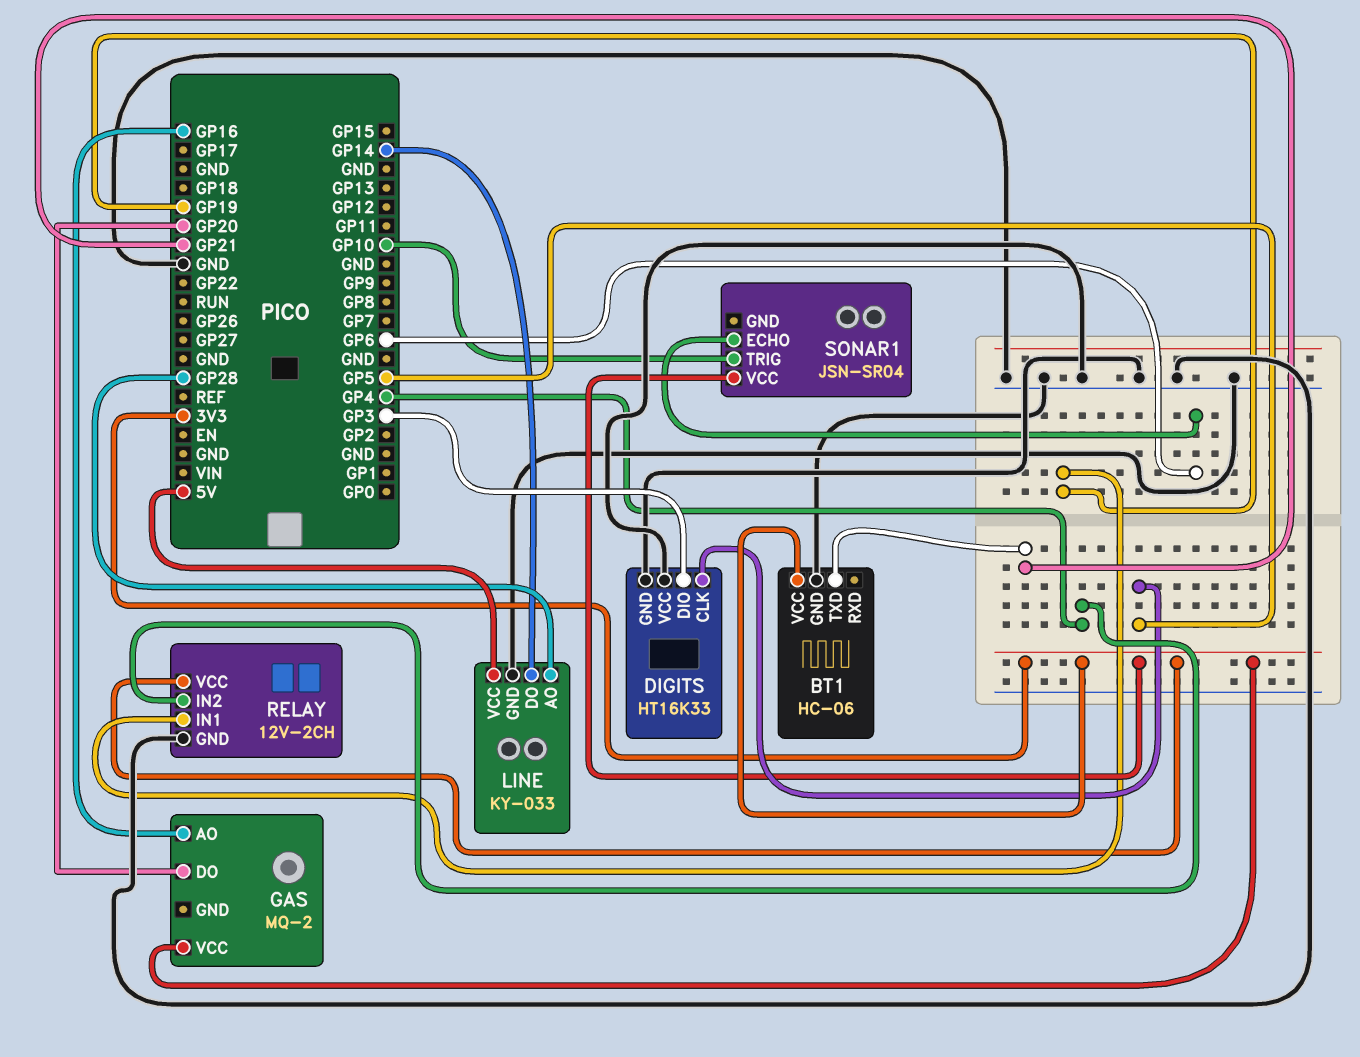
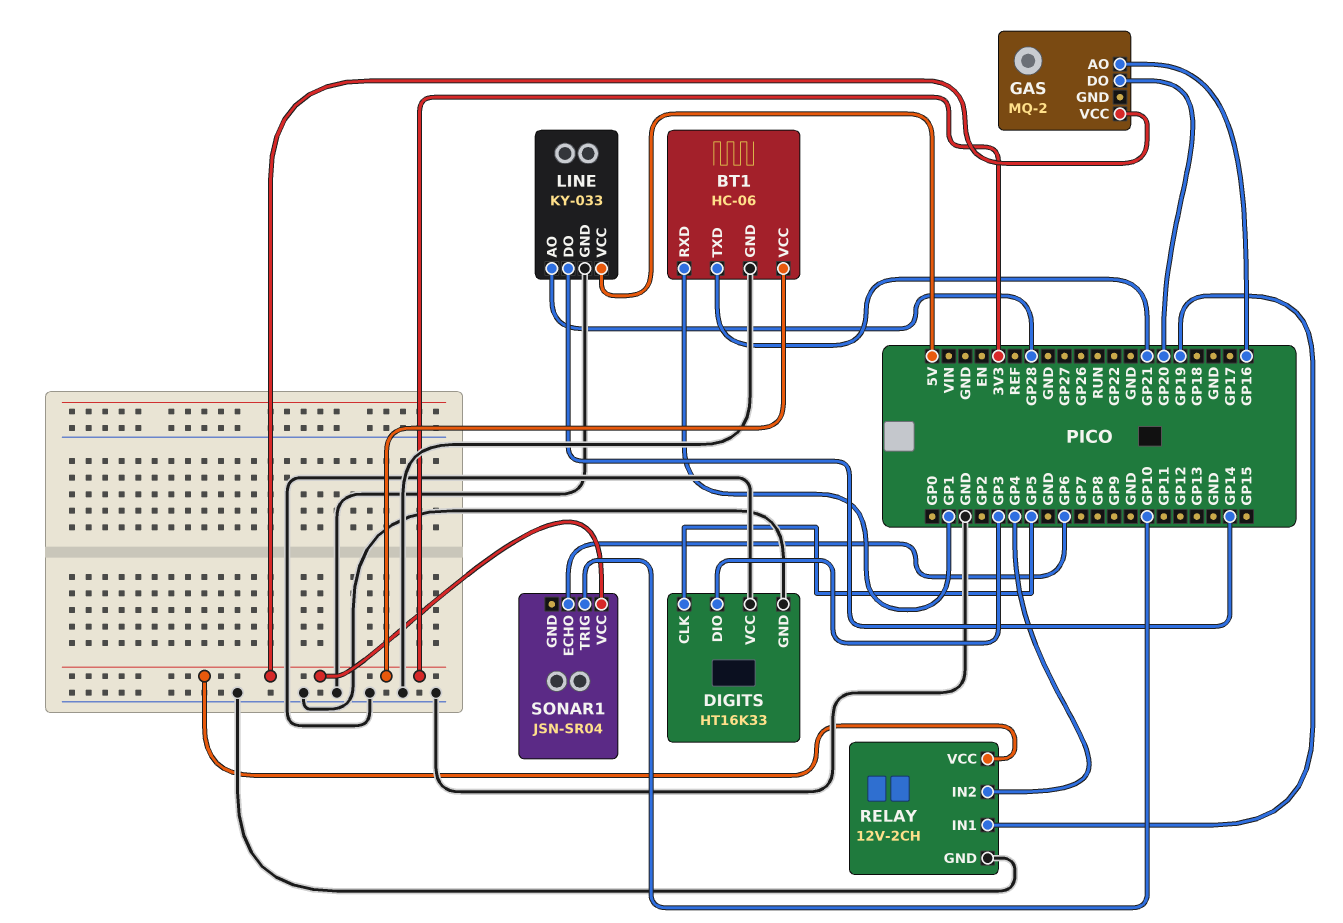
BT1 pin RXD: none -> GP1

